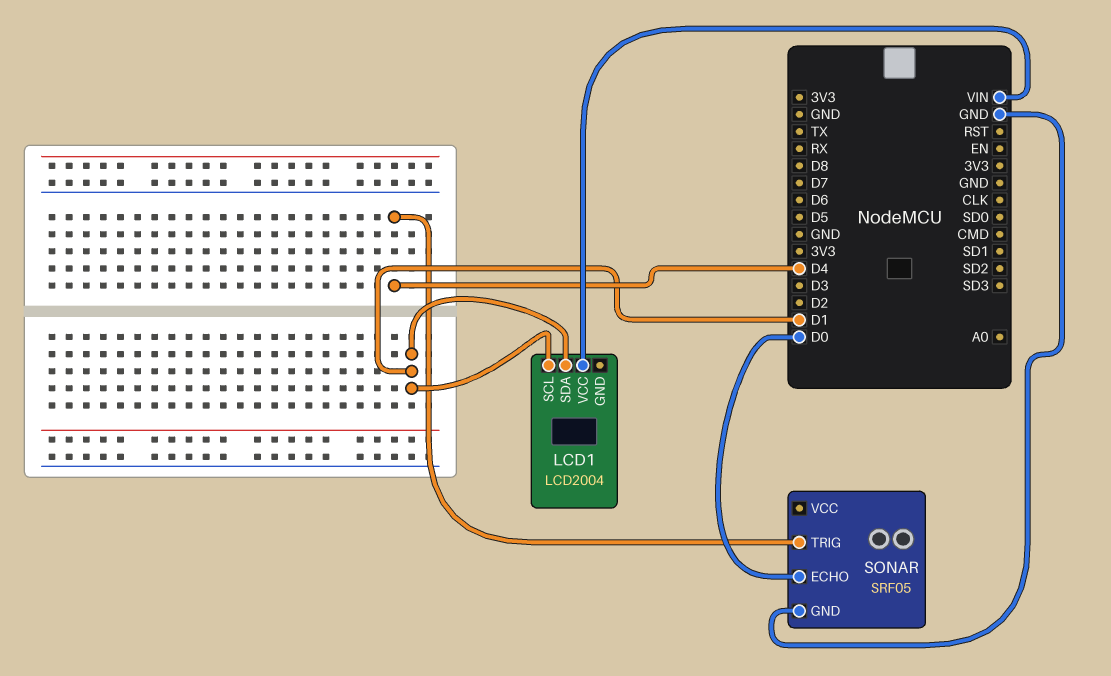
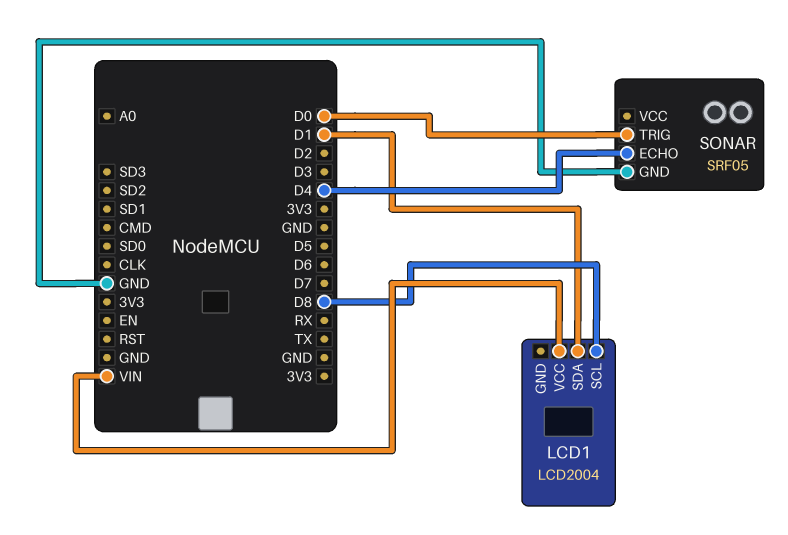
LCD1 pin SCL: D1 -> D8
SONAR pin ECHO: D0 -> D4
SONAR pin TRIG: D4 -> D0

